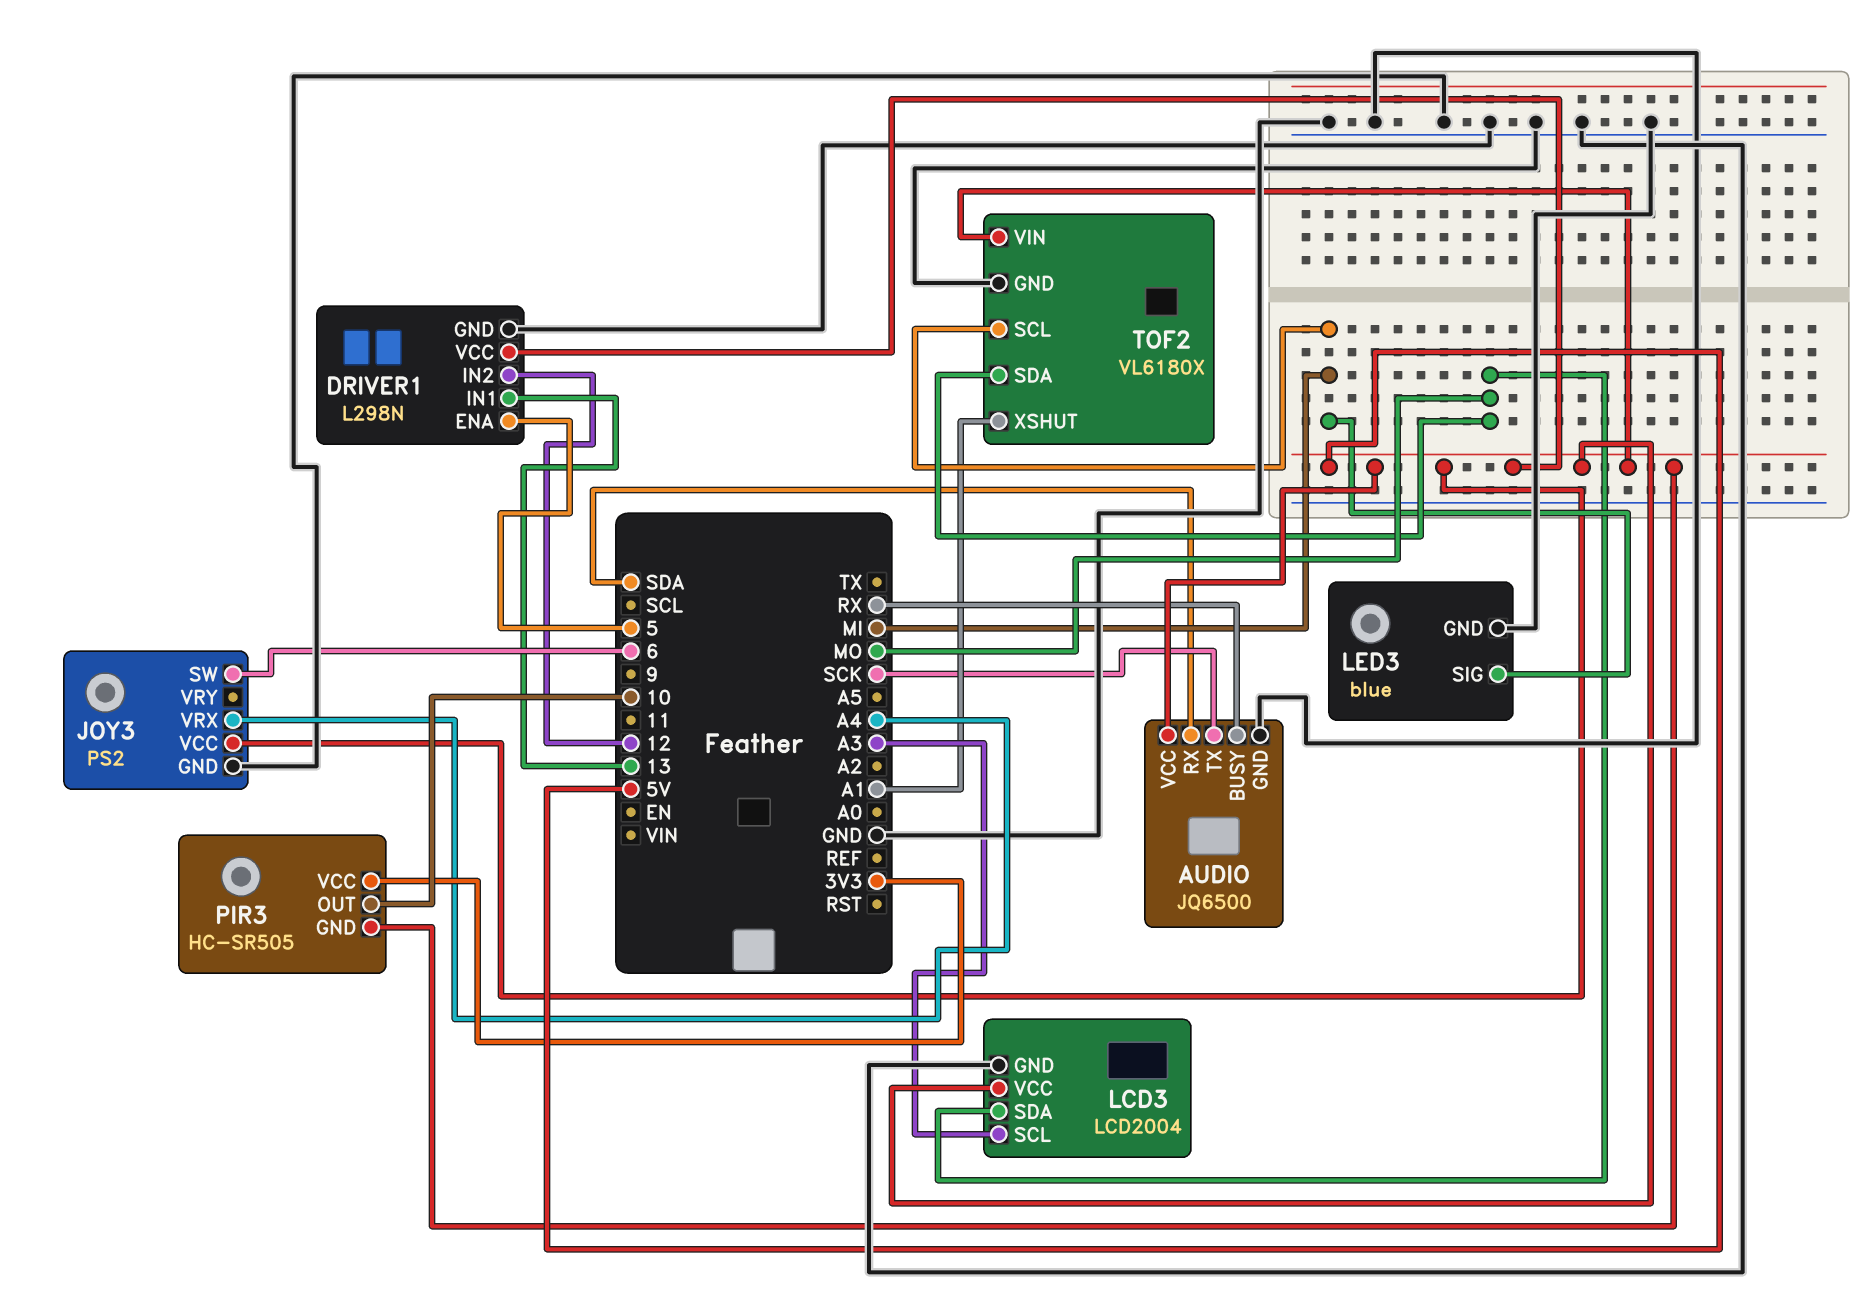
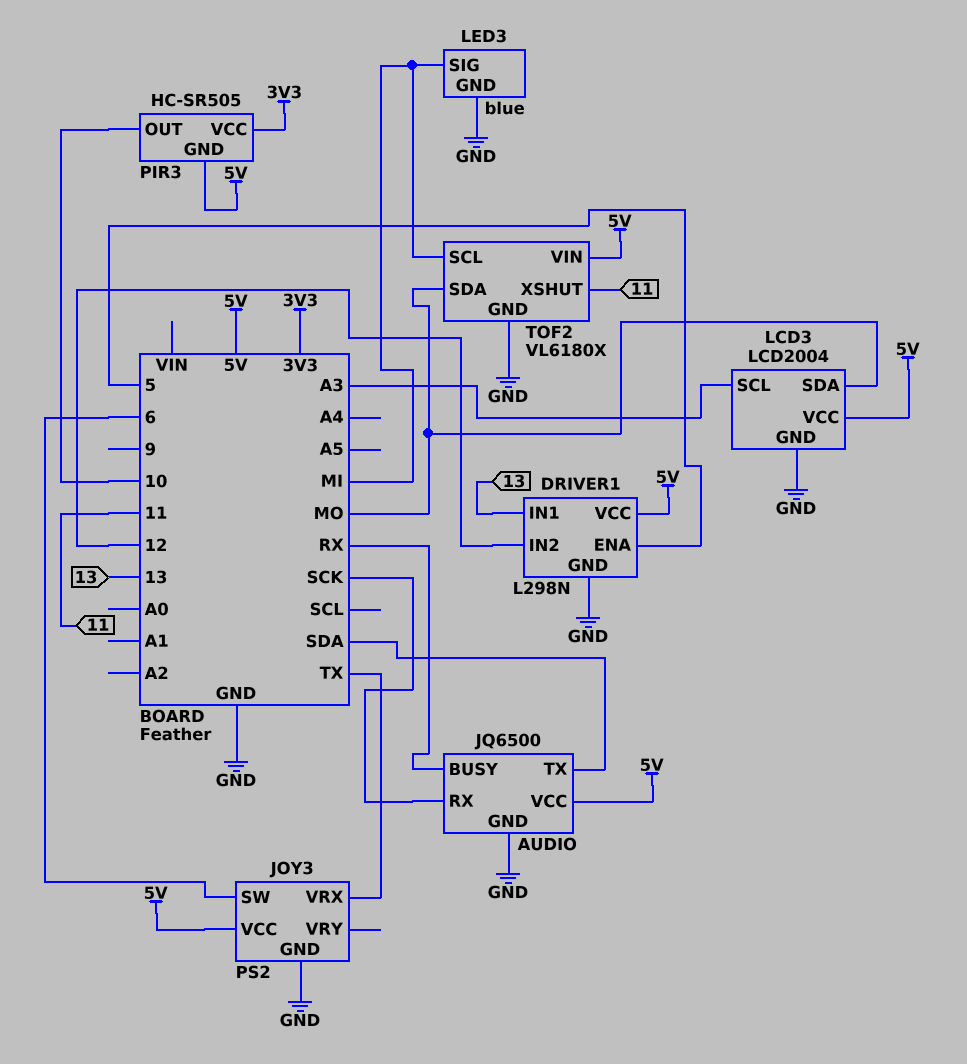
AUDIO pin RX: SDA -> SCK
AUDIO pin TX: SCK -> SDA
JOY3 pin VRX: A4 -> TX
TOF2 pin XSHUT: A1 -> 11

